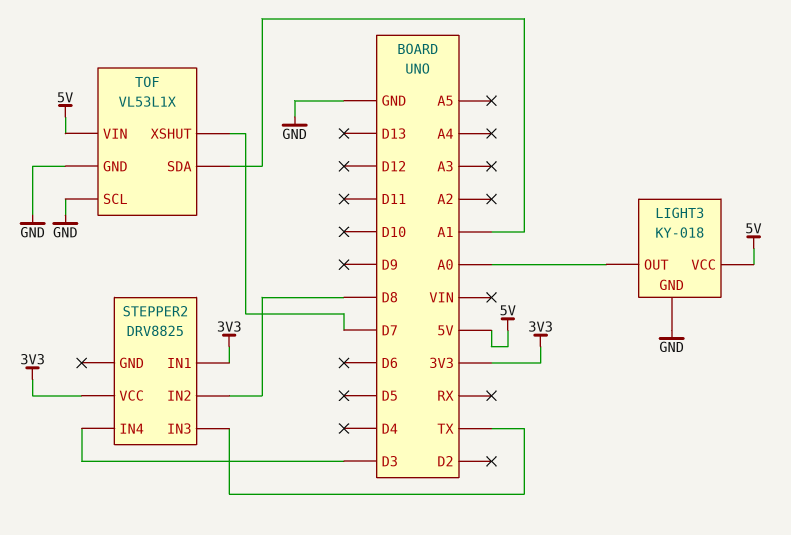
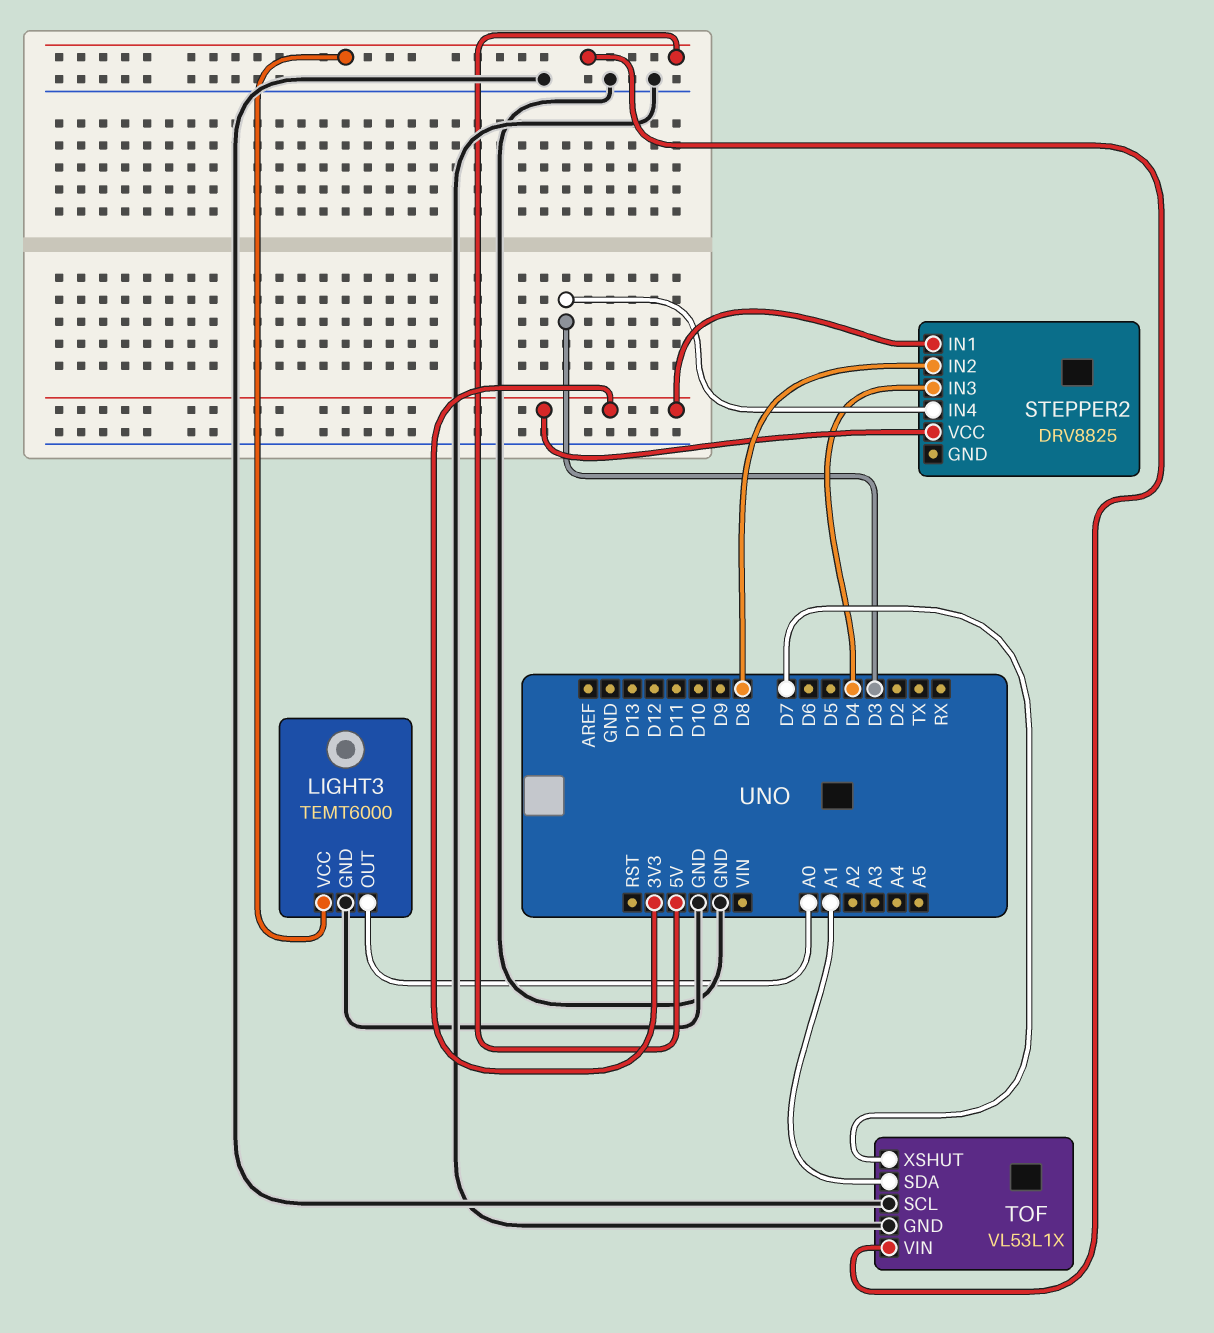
LIGHT3: KY-018 -> TEMT6000
STEPPER2 pin IN3: TX -> D4

